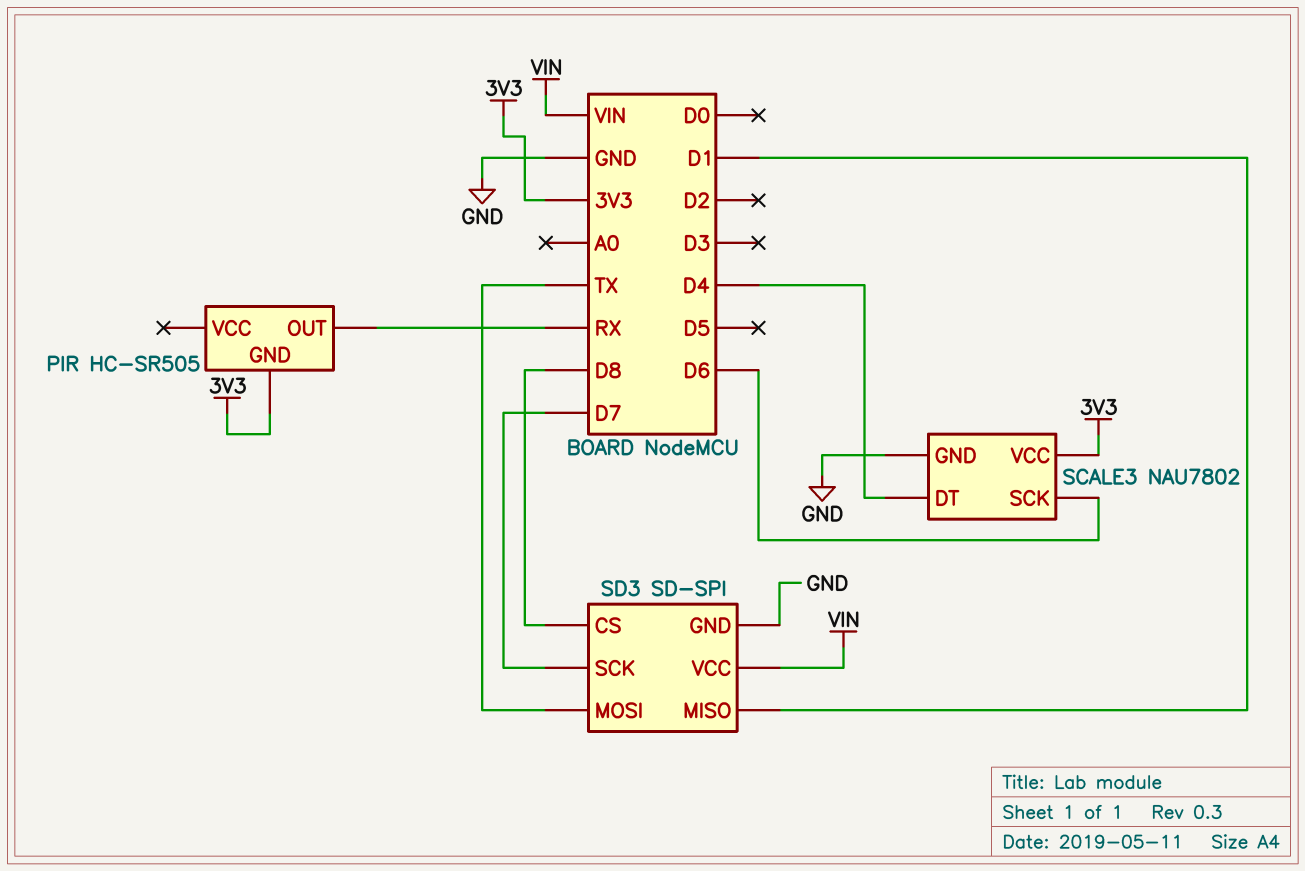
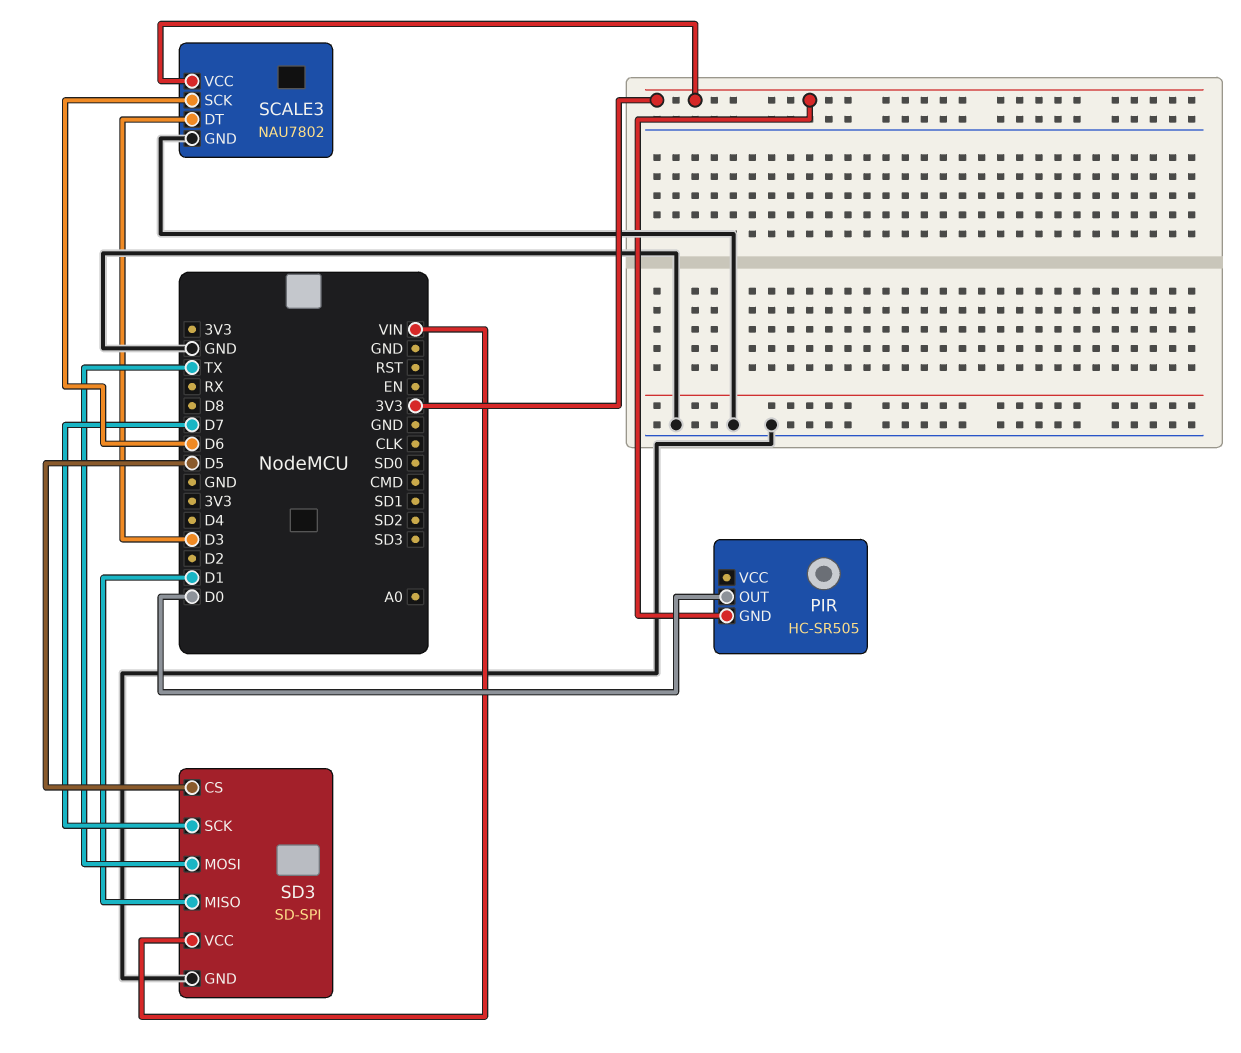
PIR pin OUT: RX -> D0
SCALE3 pin DT: D4 -> D3
SD3 pin CS: D8 -> D5

